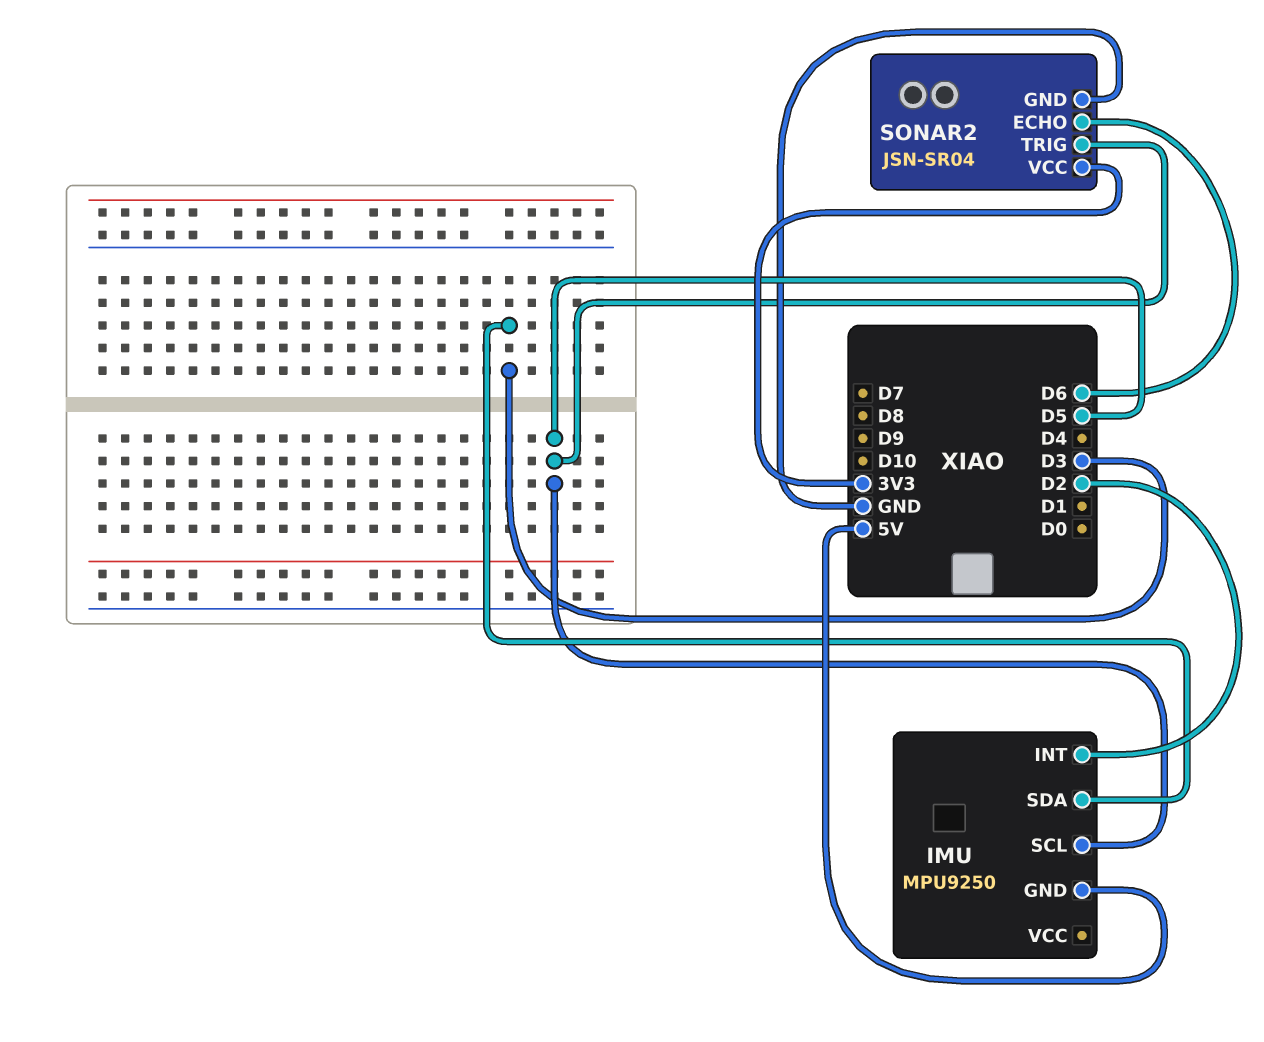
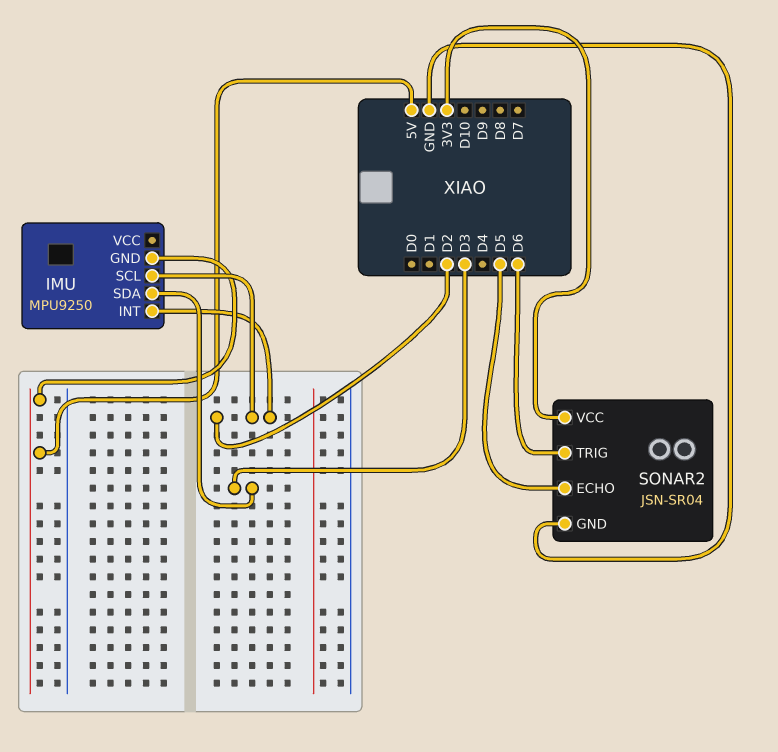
IMU pin SCL: D5 -> D2
SONAR2 pin ECHO: D6 -> D5
SONAR2 pin TRIG: D5 -> D6

